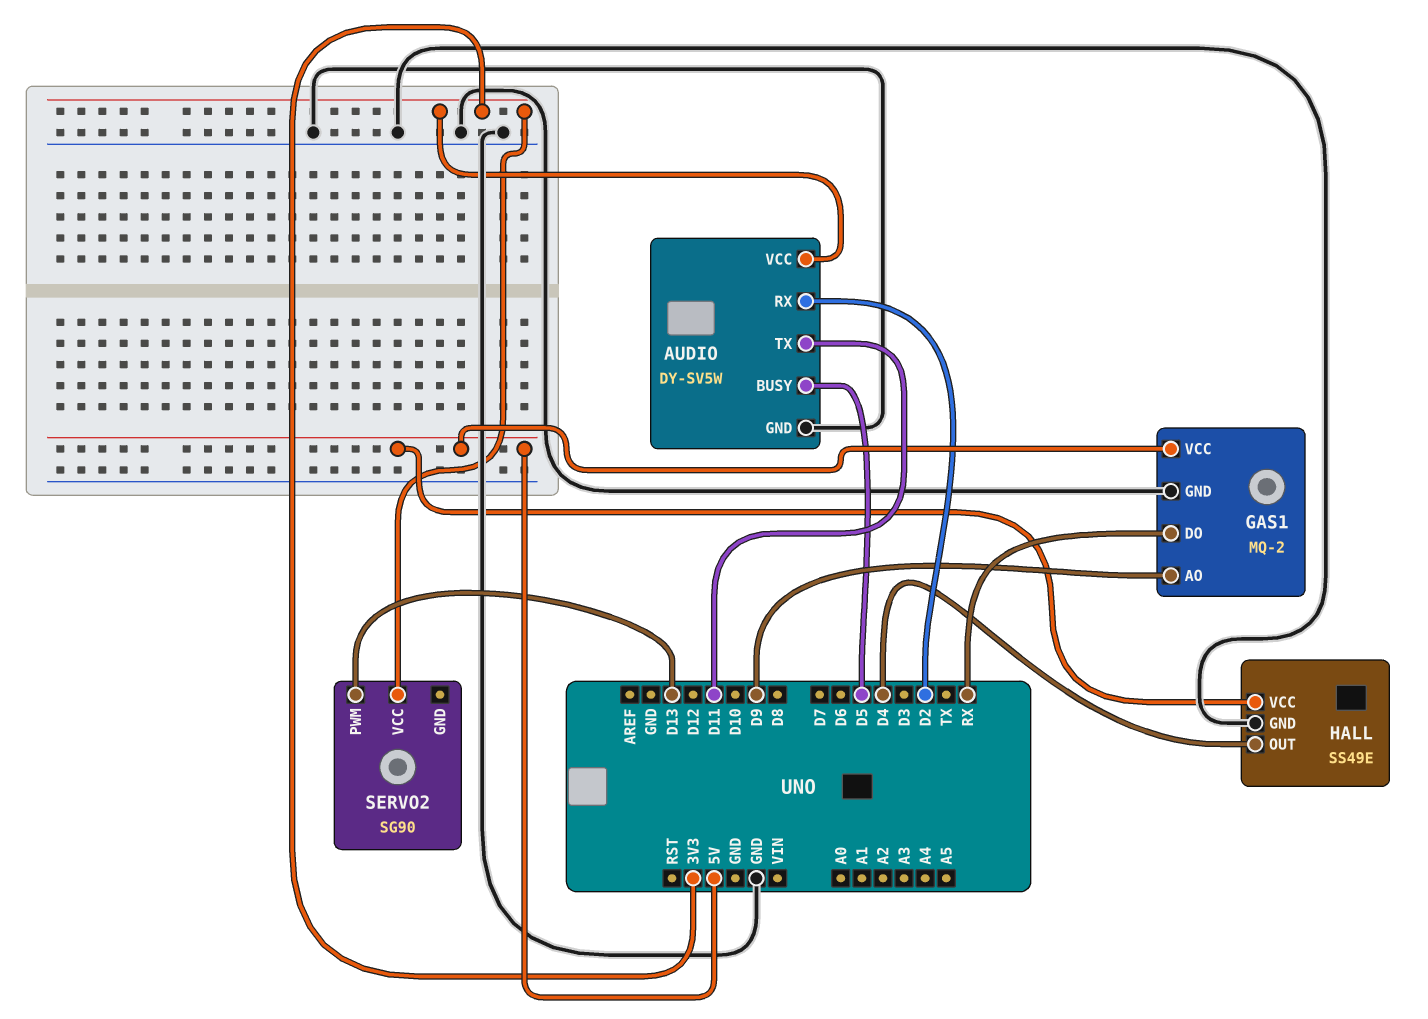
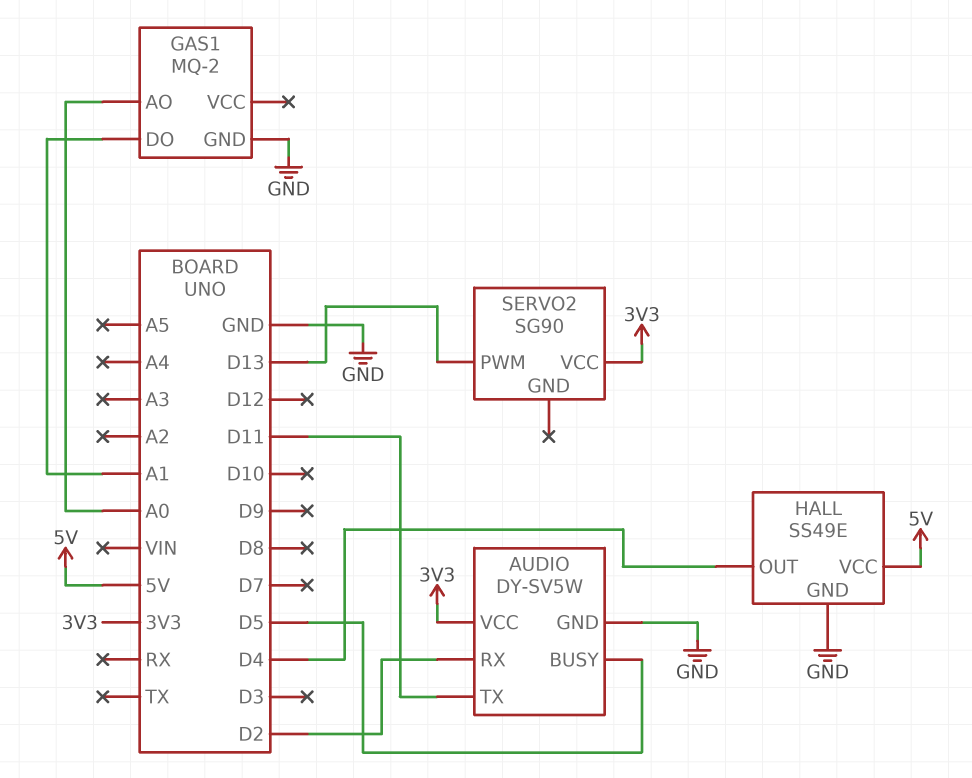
GAS1 pin AO: D9 -> A0
GAS1 pin DO: RX -> A1
GAS1 pin VCC: 5V -> none

